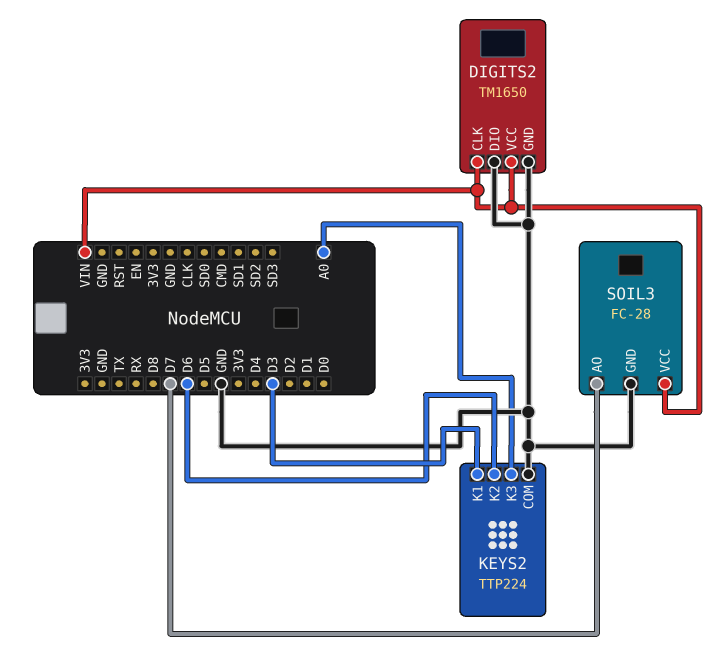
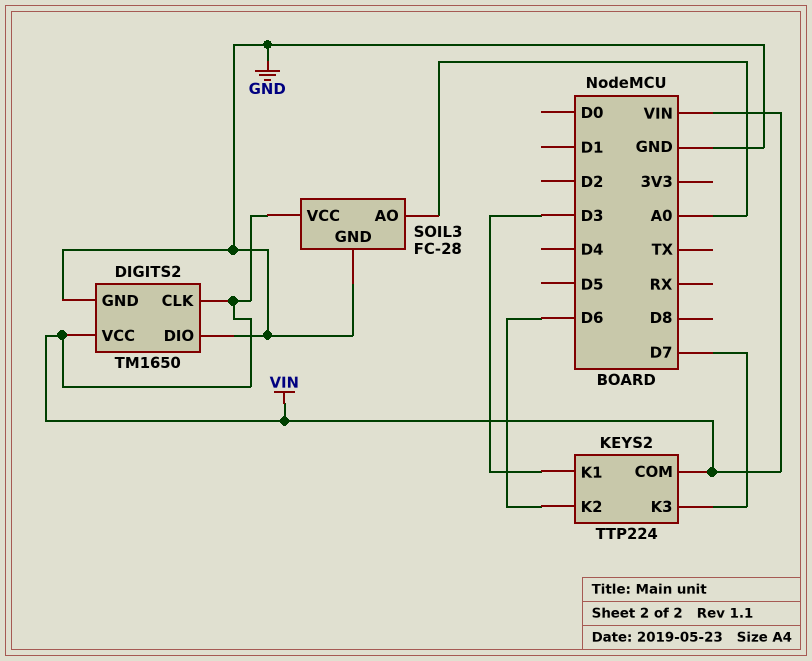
KEYS2 pin COM: GND -> VIN
KEYS2 pin K3: A0 -> D7
SOIL3 pin AO: D7 -> A0

